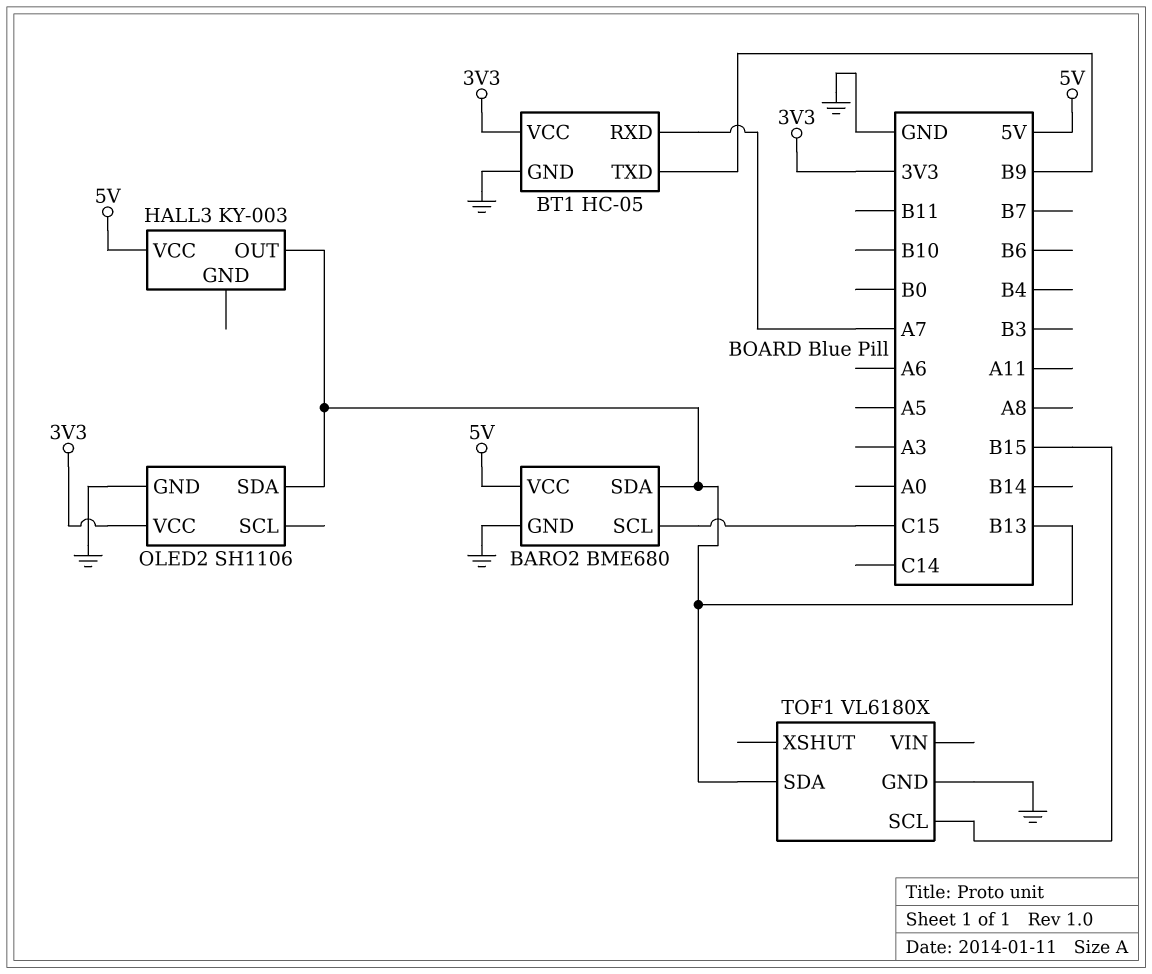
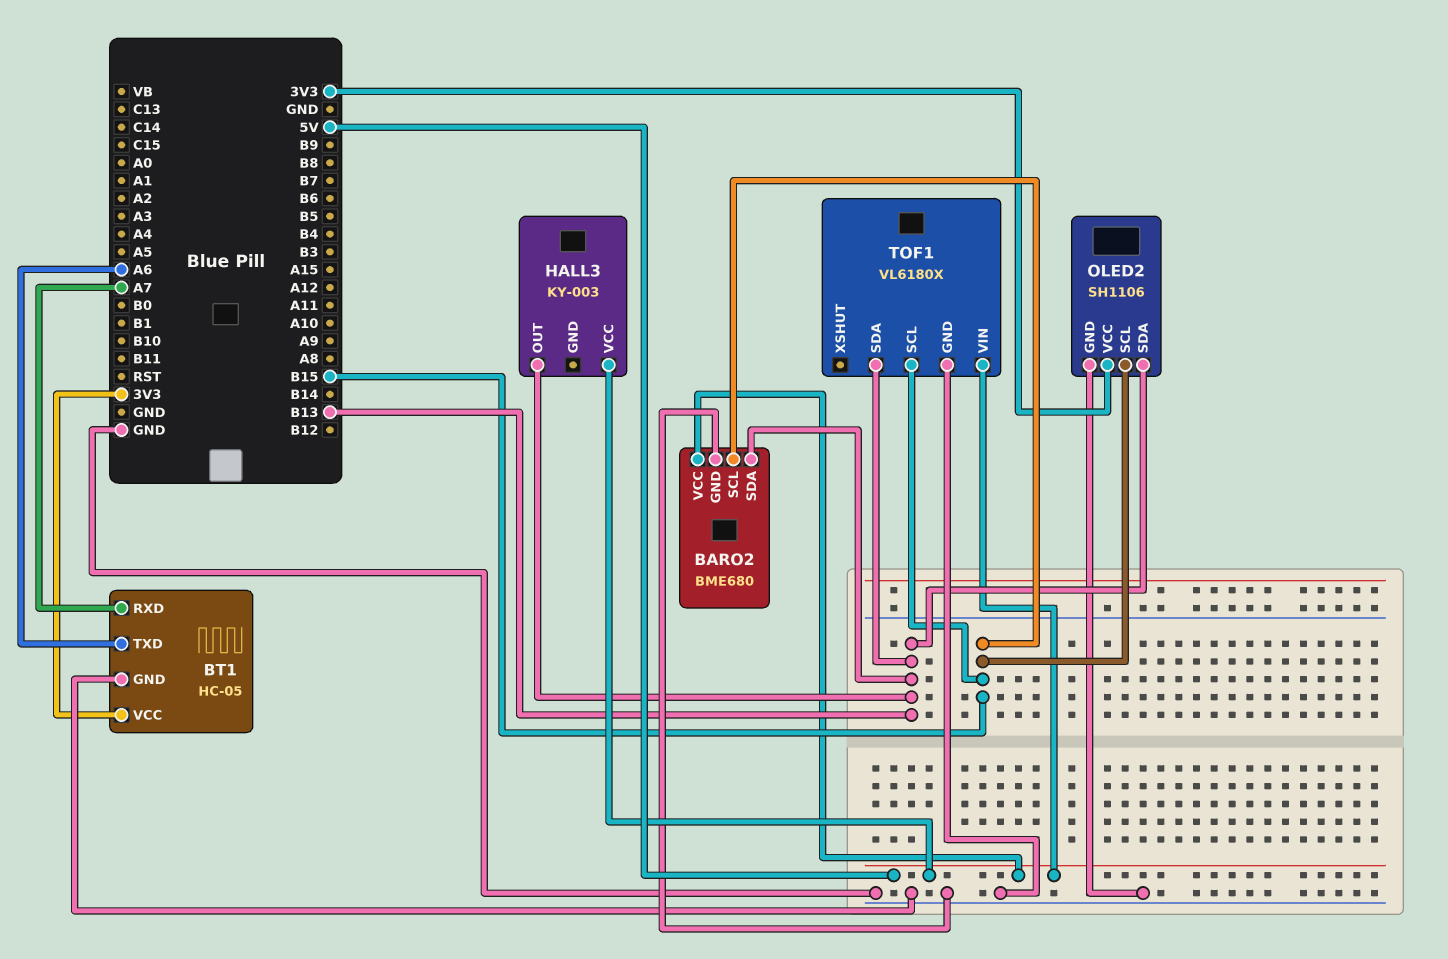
BARO2 pin SCL: C15 -> B15
BT1 pin TXD: B9 -> A6
OLED2 pin SCL: none -> B15
TOF1 pin VIN: none -> 5V

